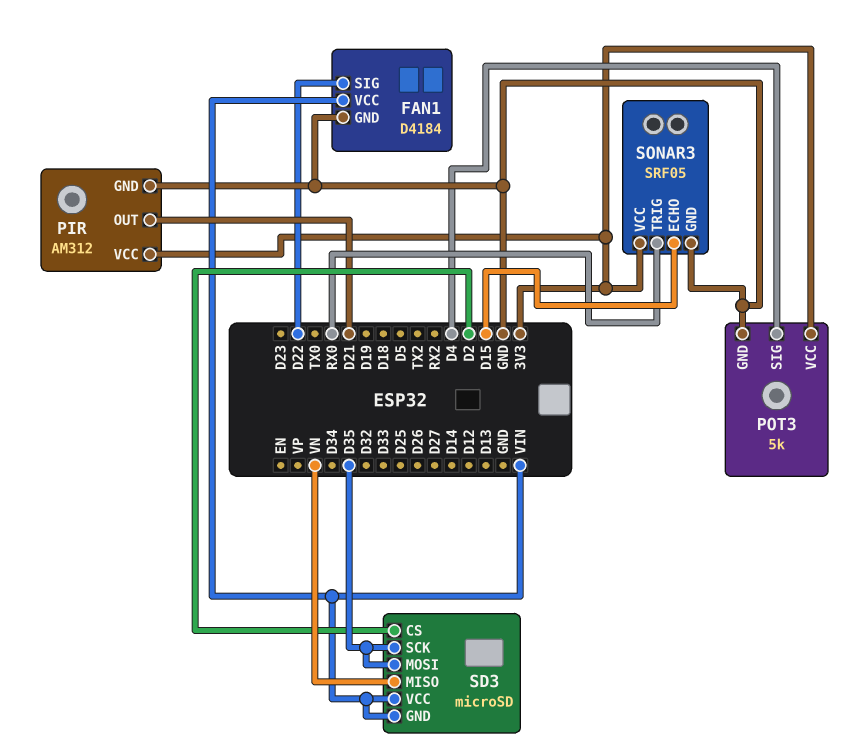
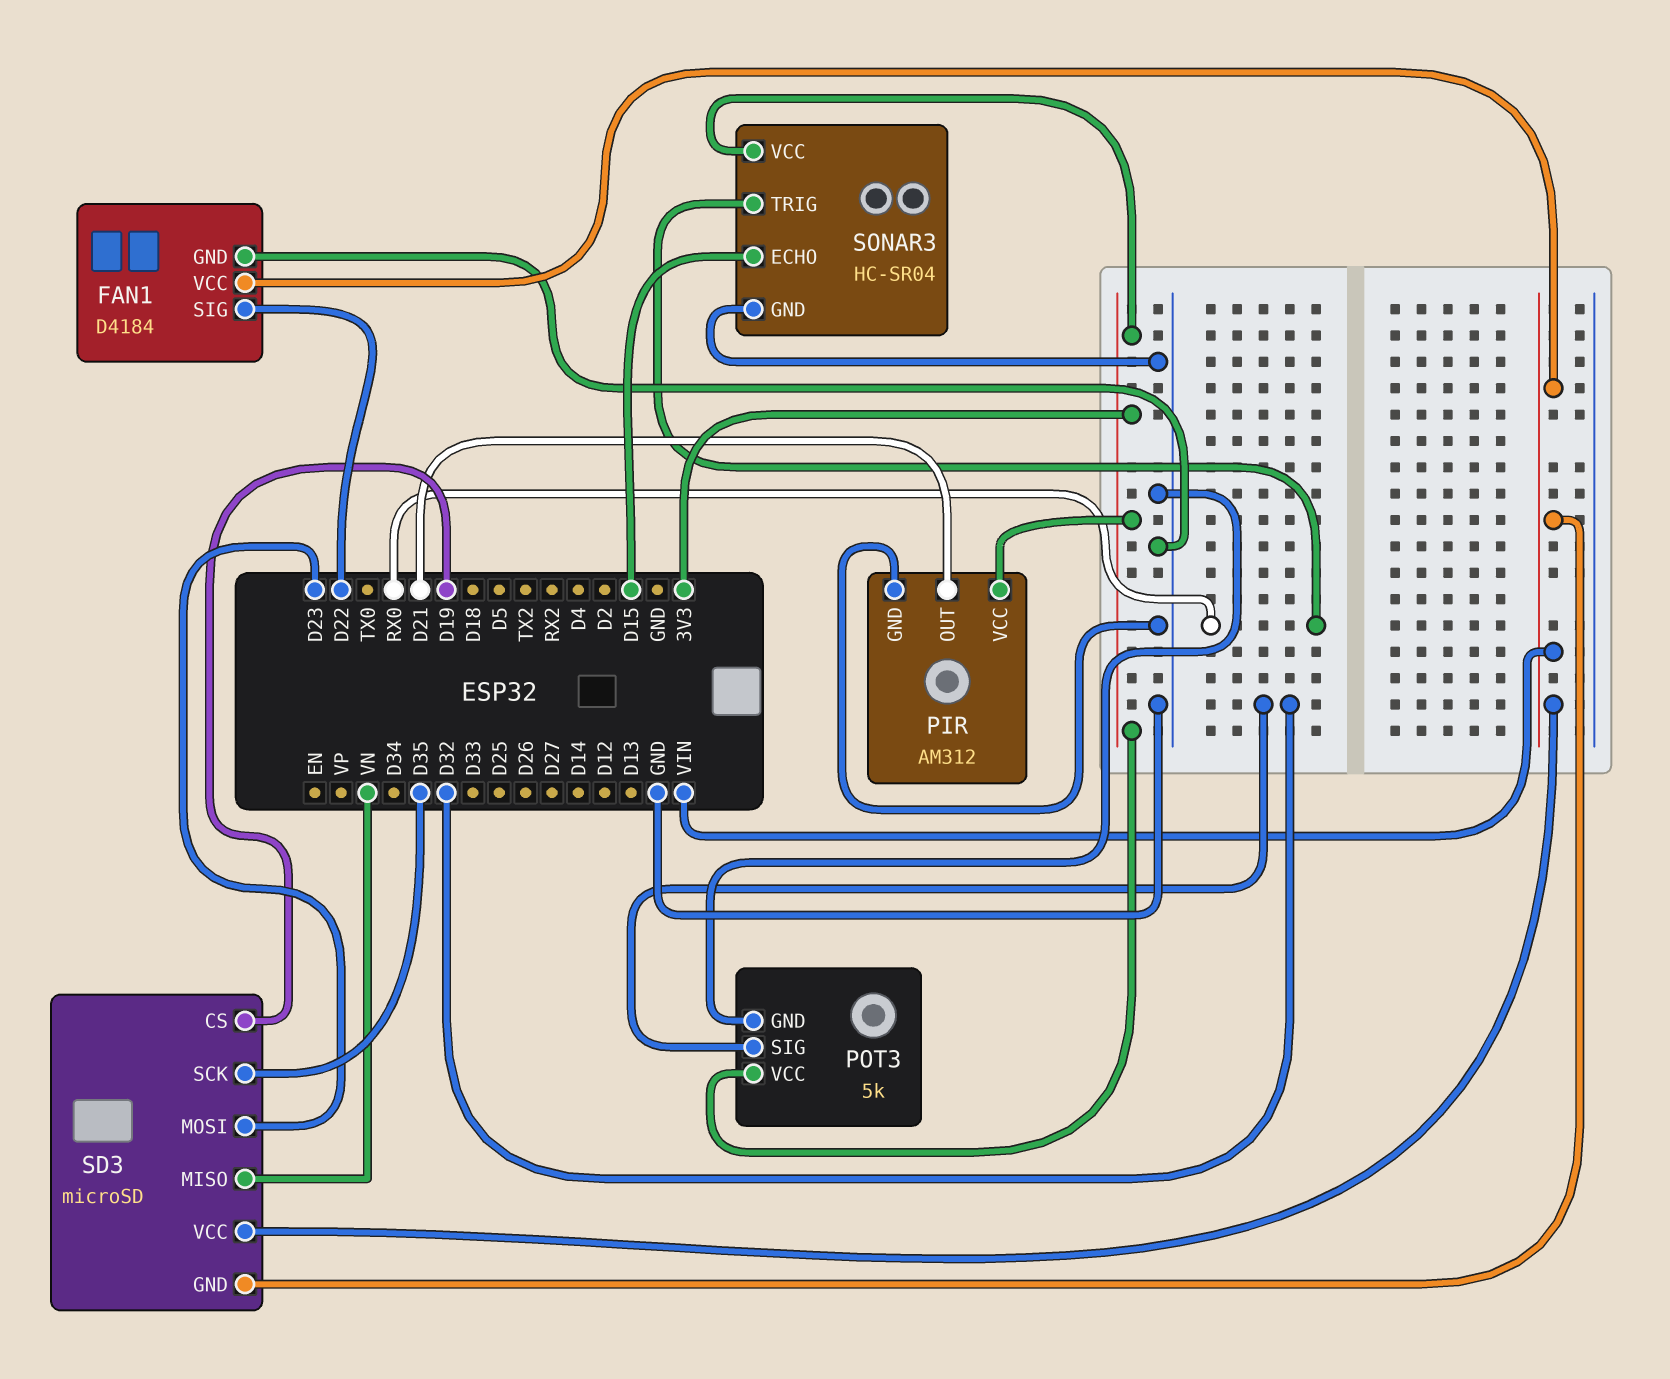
POT3 pin SIG: D4 -> D32
SD3 pin CS: D2 -> D19
SD3 pin MOSI: D35 -> D23
SONAR3: SRF05 -> HC-SR04

